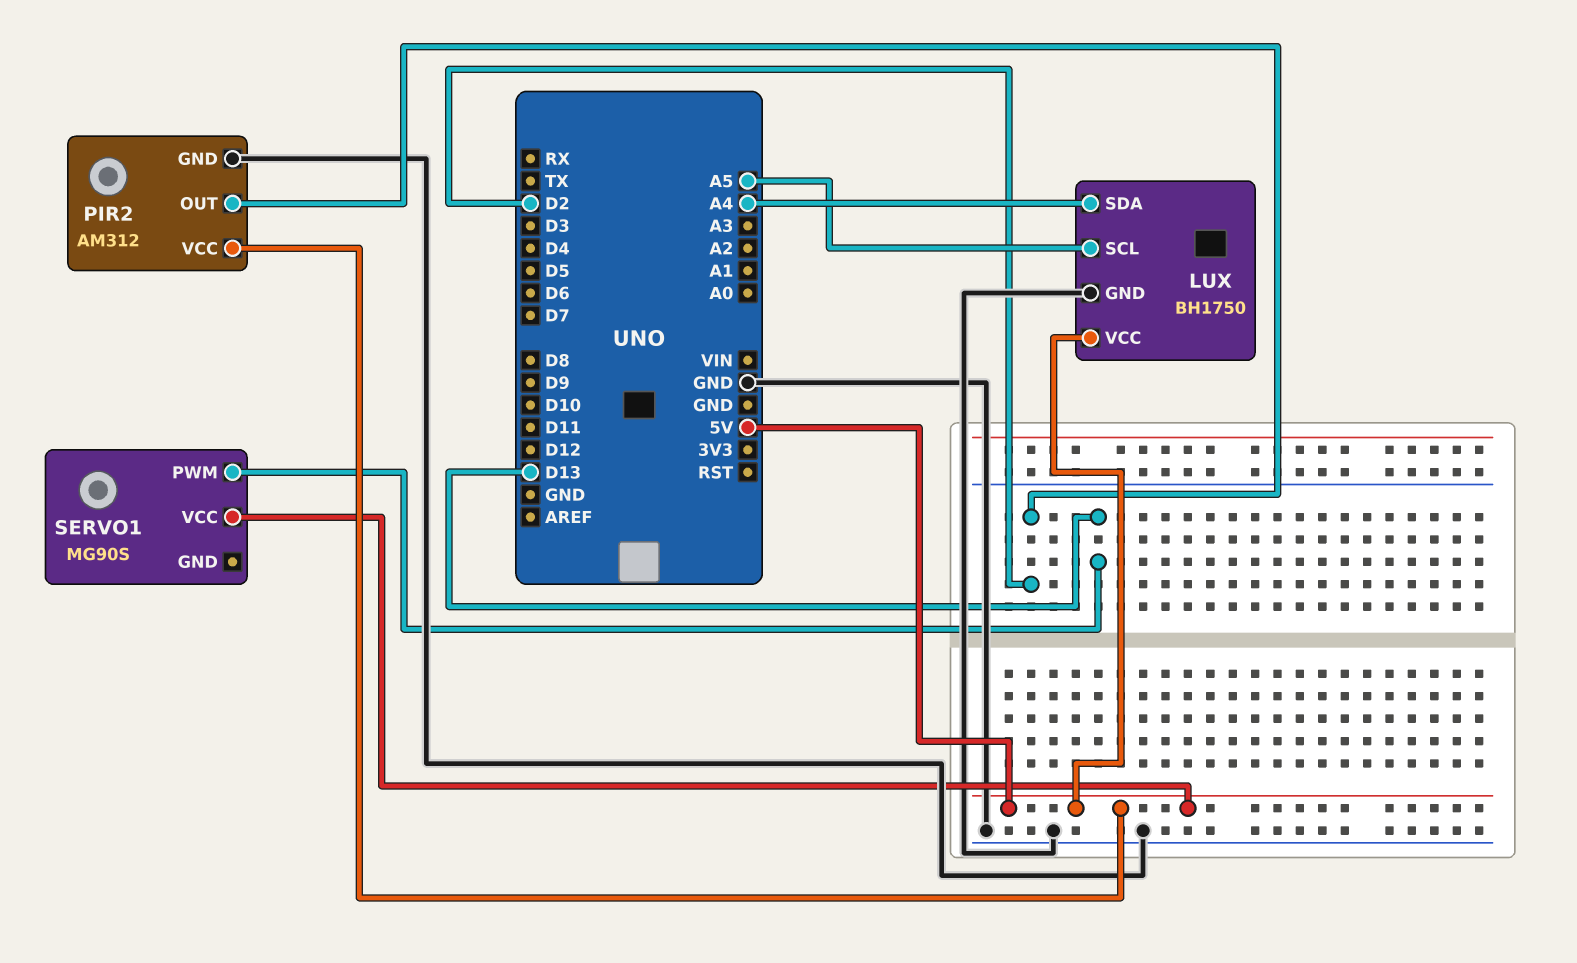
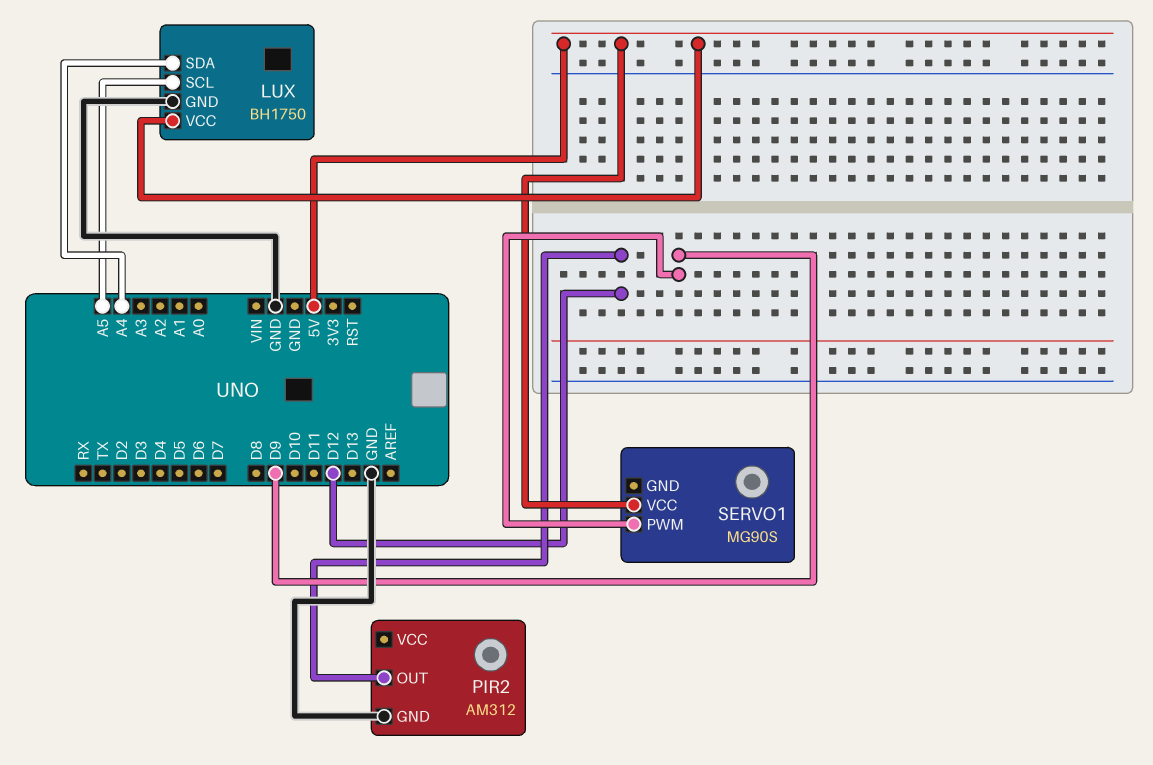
PIR2 pin OUT: D2 -> D12
PIR2 pin VCC: 5V -> none
SERVO1 pin PWM: D13 -> D9

